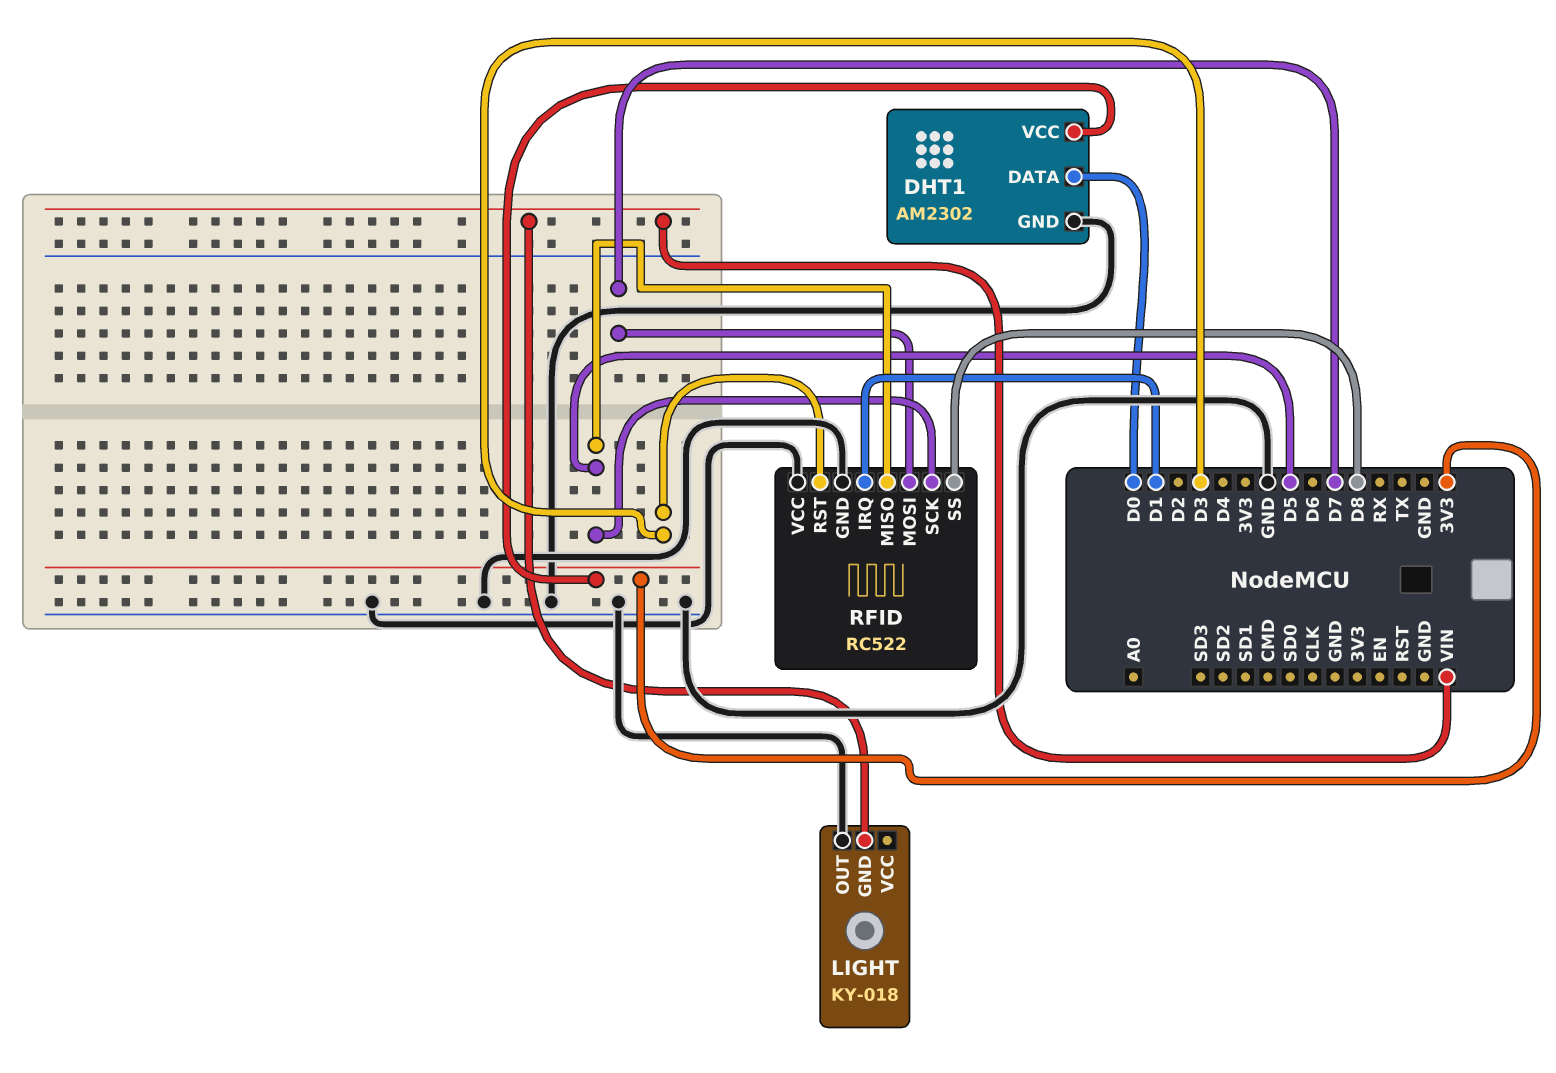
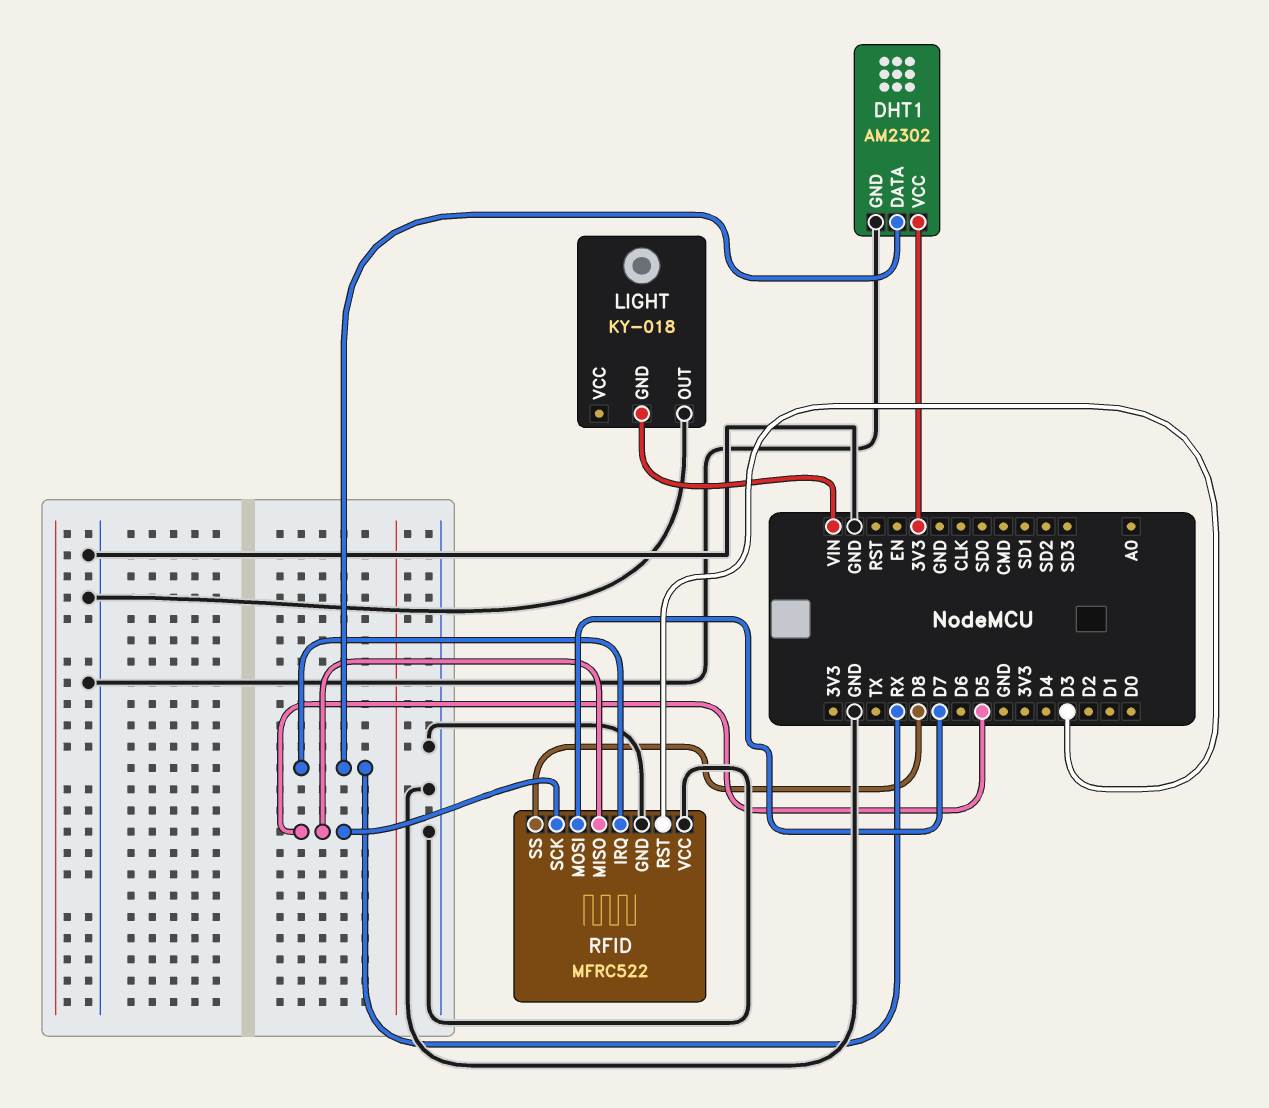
DHT1 pin DATA: D0 -> RX
RFID: RC522 -> MFRC522
RFID pin IRQ: D1 -> RX

